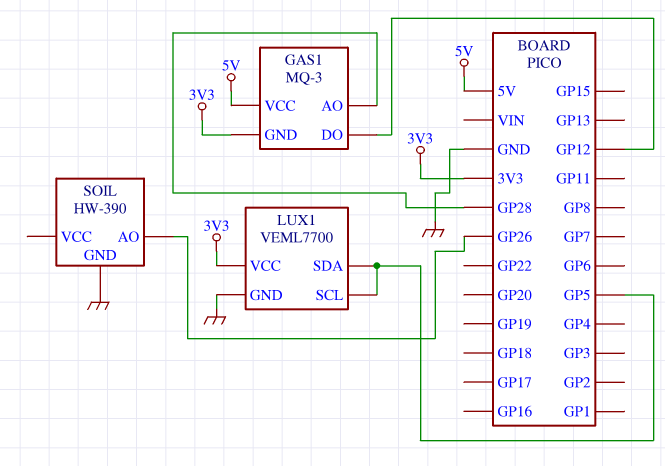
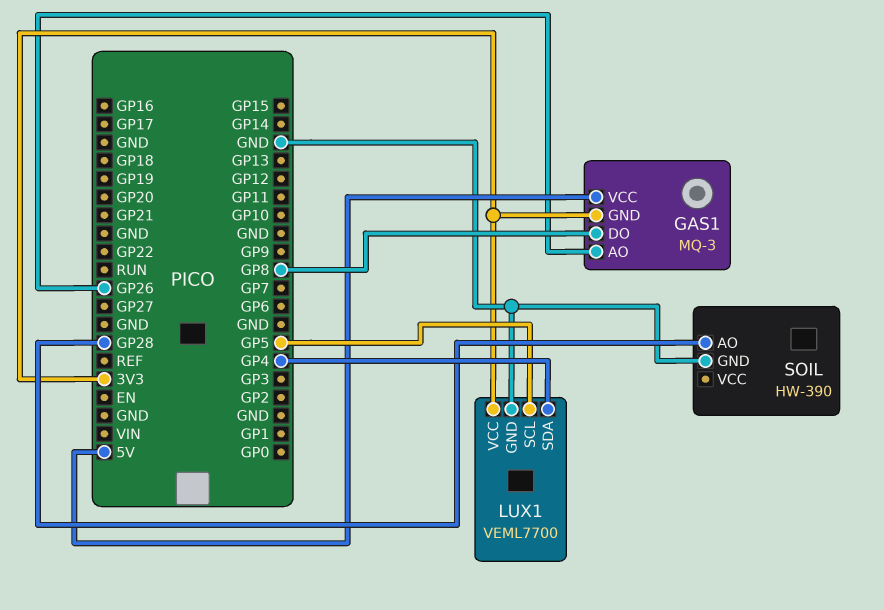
GAS1 pin AO: GP28 -> GP26
GAS1 pin DO: GP12 -> GP8
LUX1 pin SDA: GP5 -> GP4
SOIL pin AO: GP26 -> GP28

